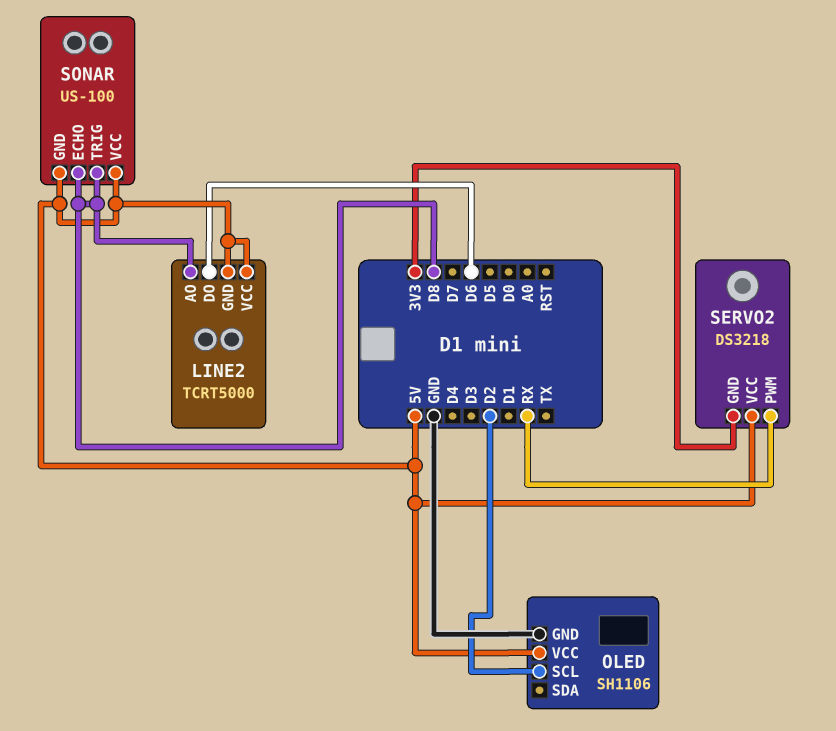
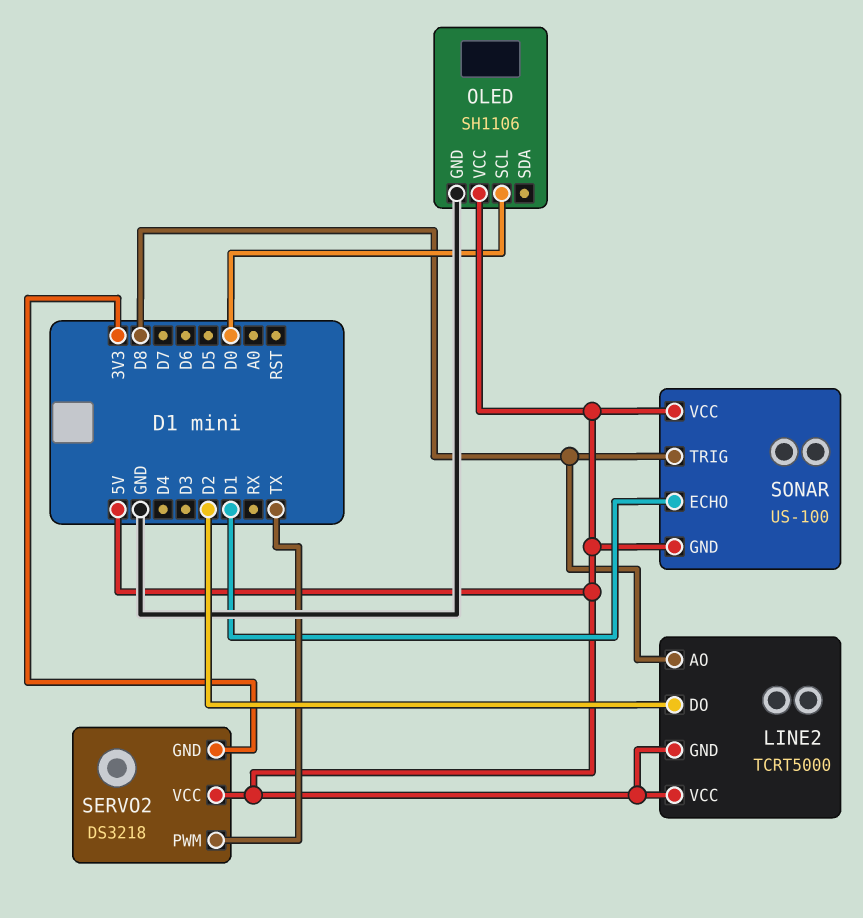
LINE2 pin DO: D6 -> D2
OLED pin SCL: D2 -> D0
SERVO2 pin PWM: RX -> TX
SONAR pin ECHO: D8 -> D1

